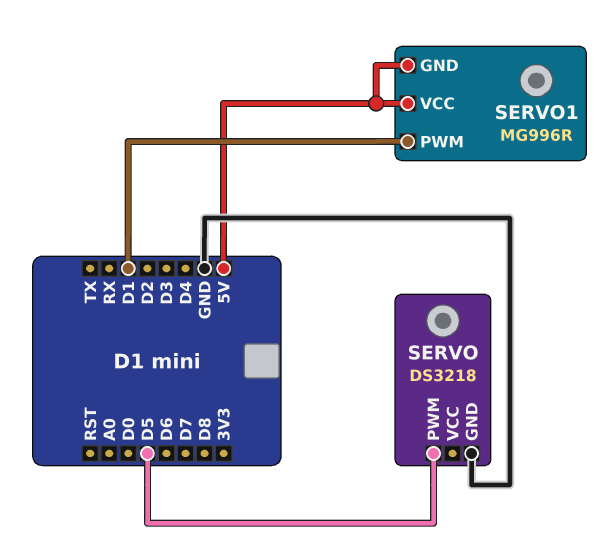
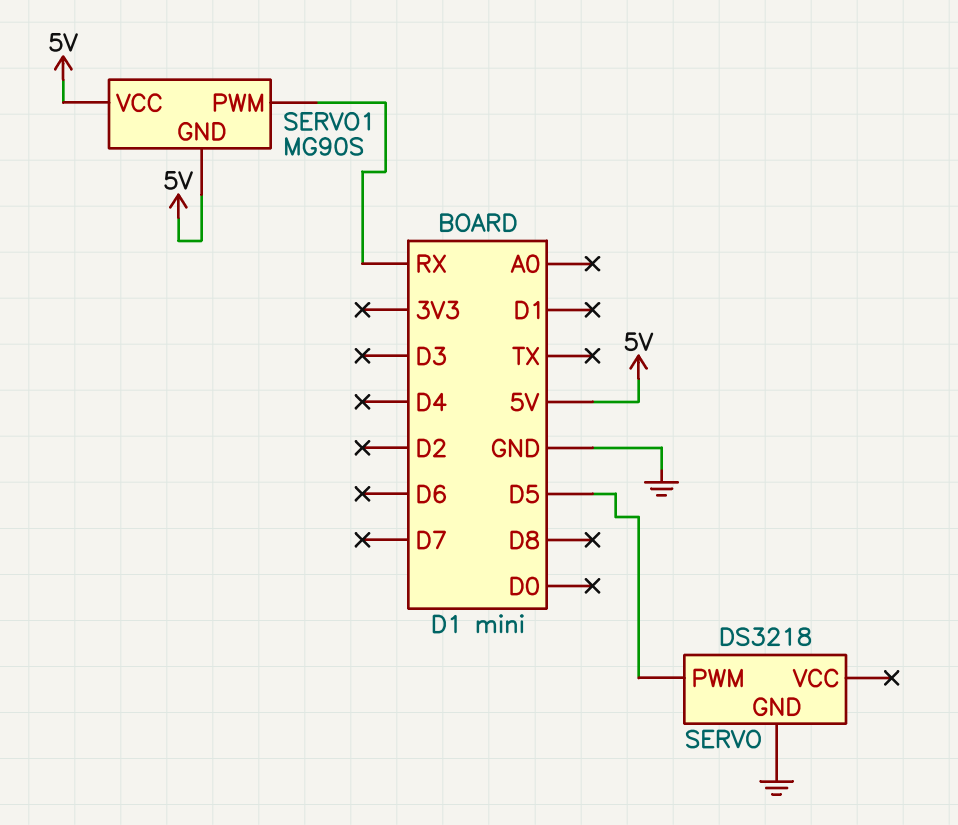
SERVO1: MG996R -> MG90S
SERVO1 pin PWM: D1 -> RX

